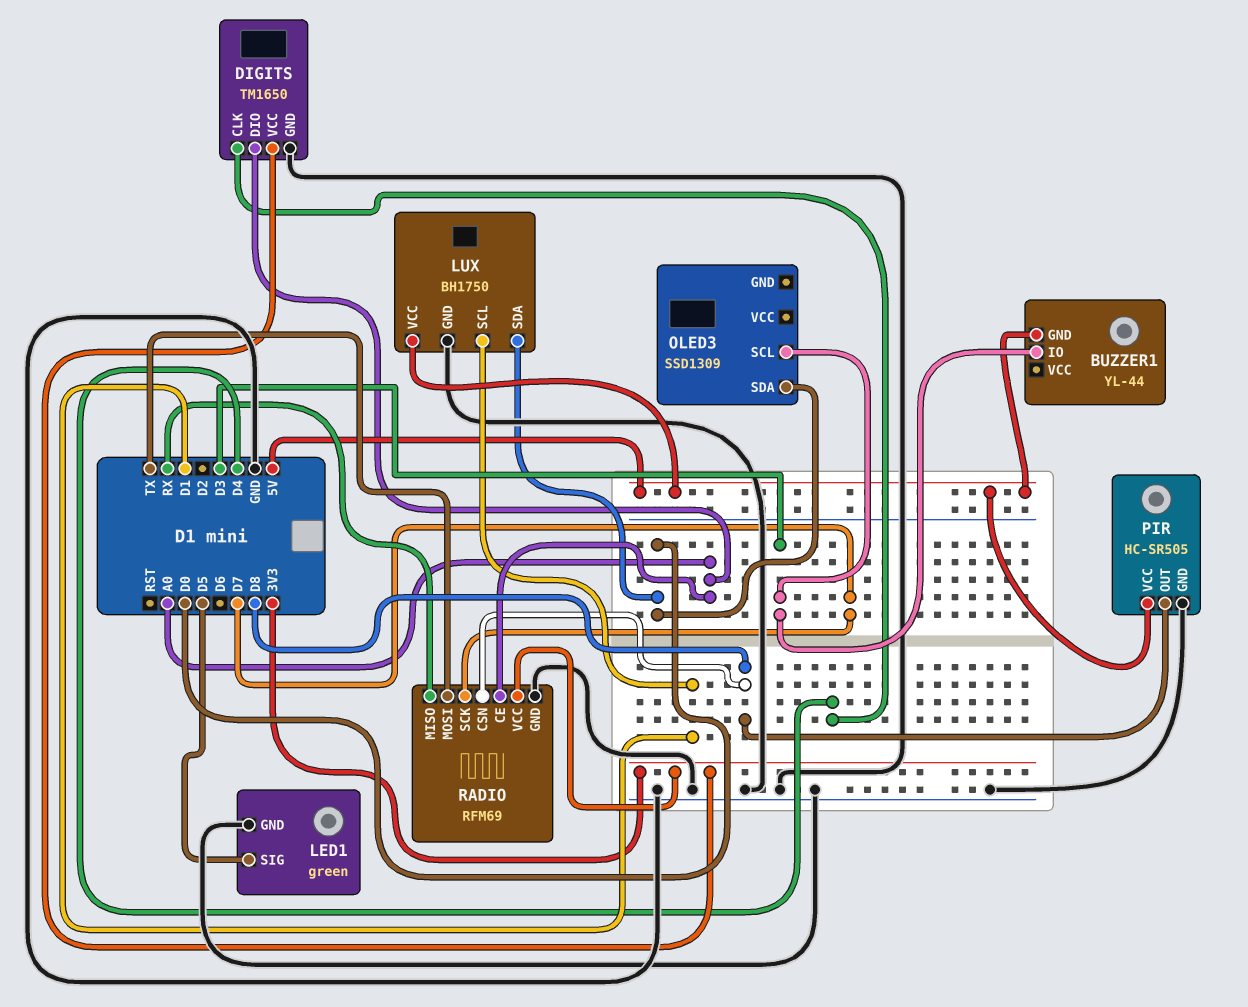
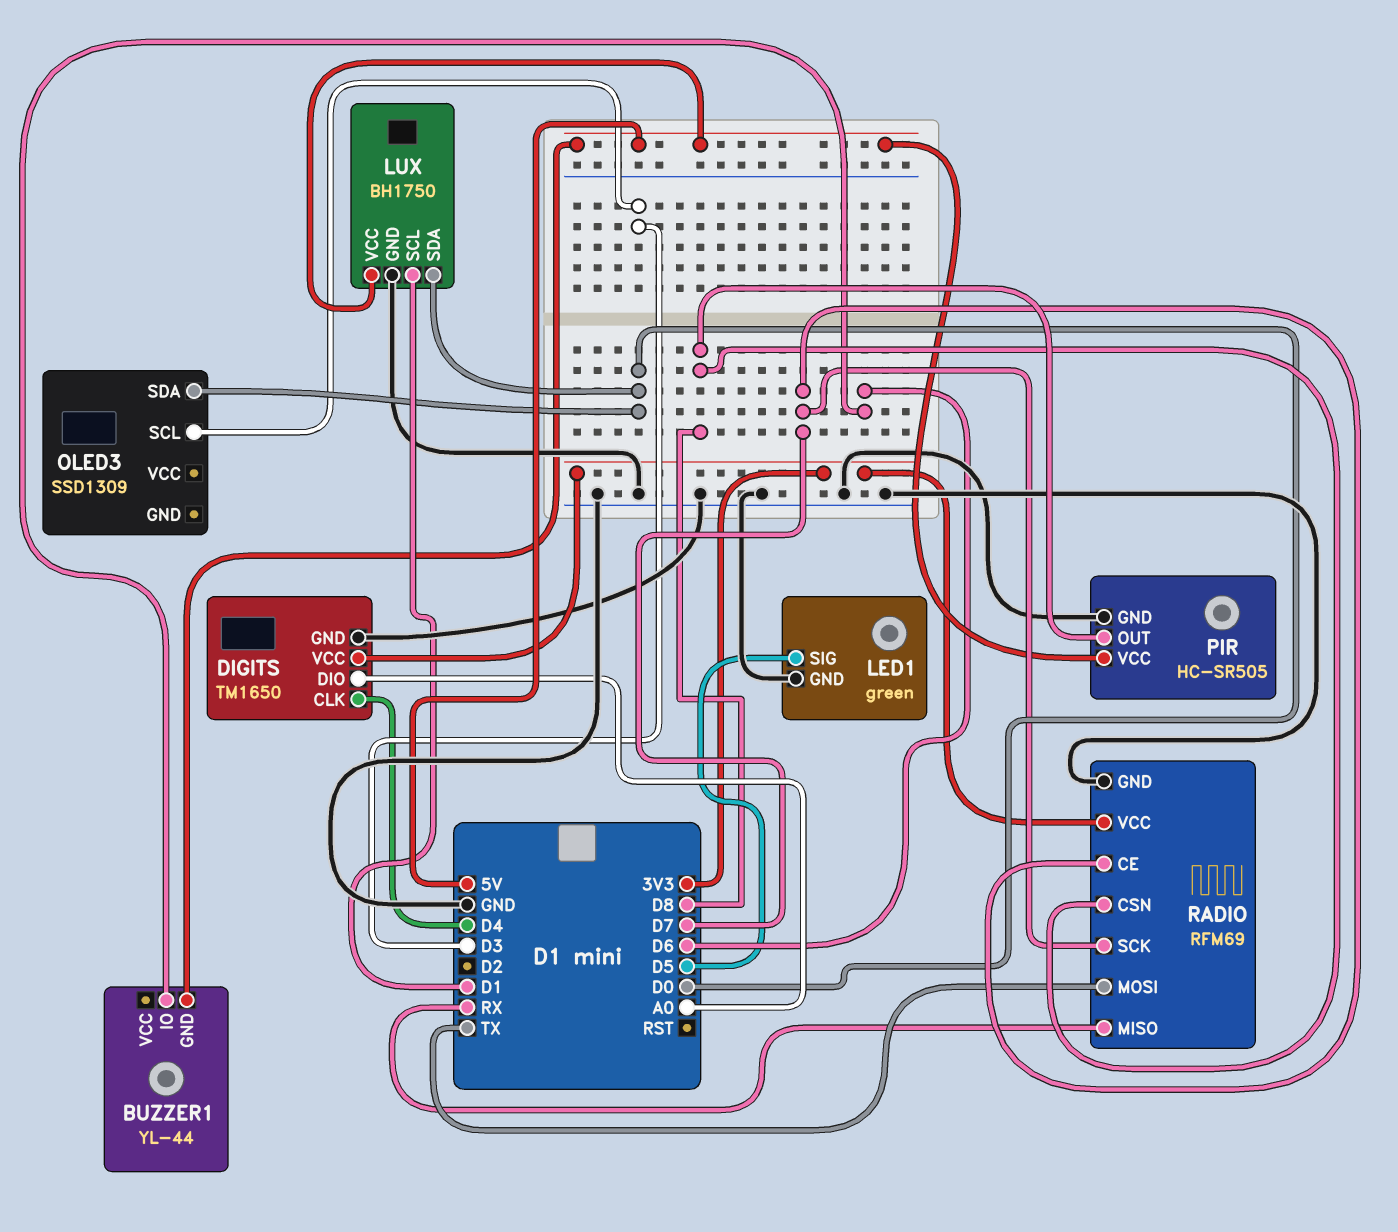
BUZZER1 pin IO: D3 -> D6
RADIO pin CE: A0 -> D7

